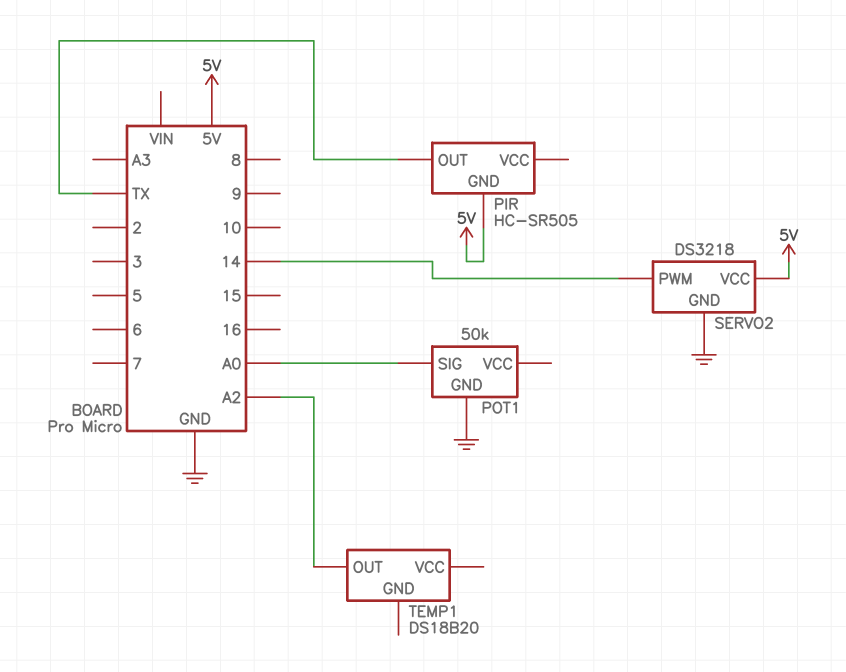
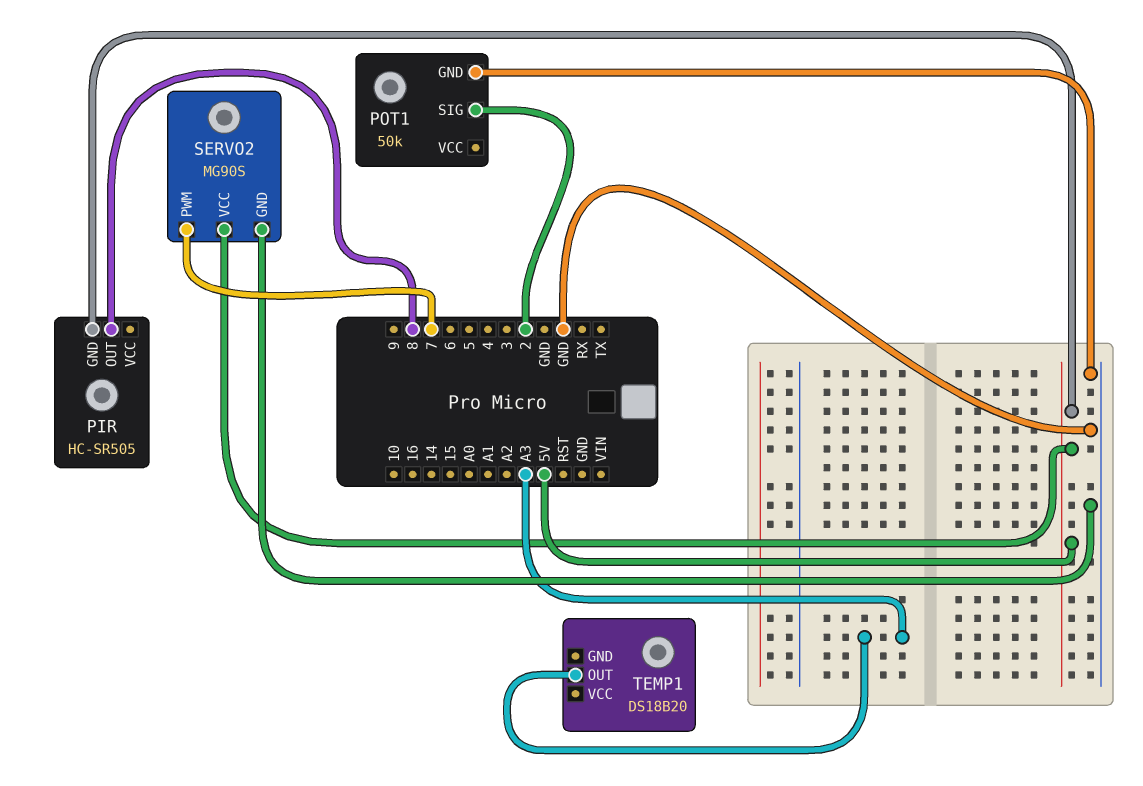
PIR pin OUT: TX -> 8
POT1 pin SIG: A0 -> 2
SERVO2: DS3218 -> MG90S
SERVO2 pin PWM: 14 -> 7
TEMP1 pin OUT: A2 -> A3

